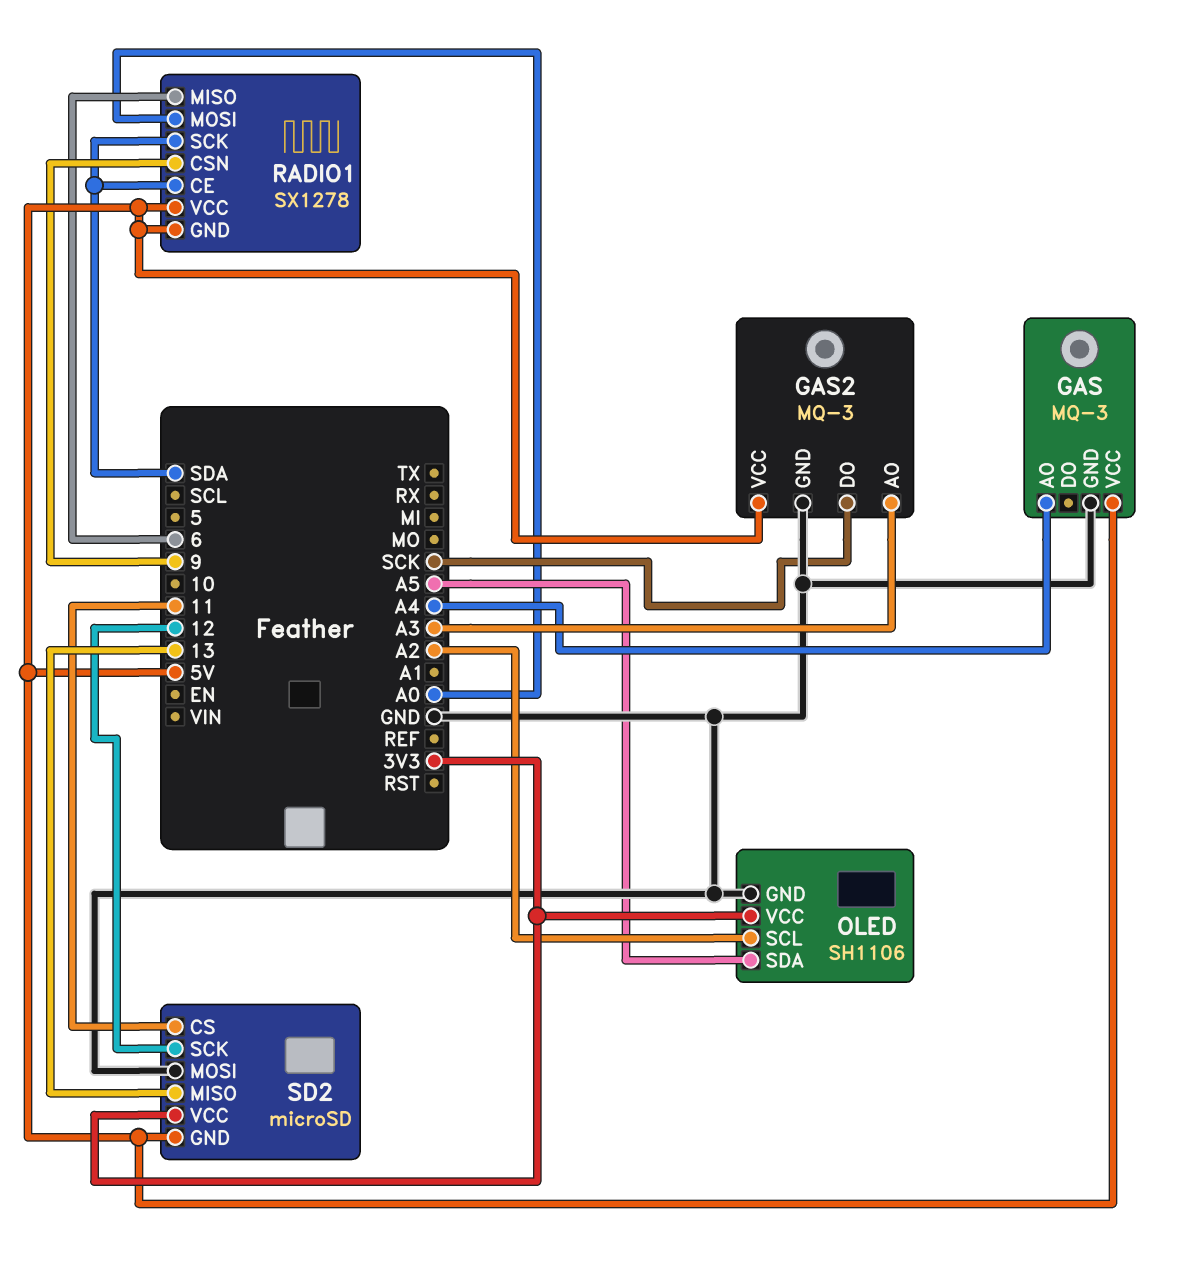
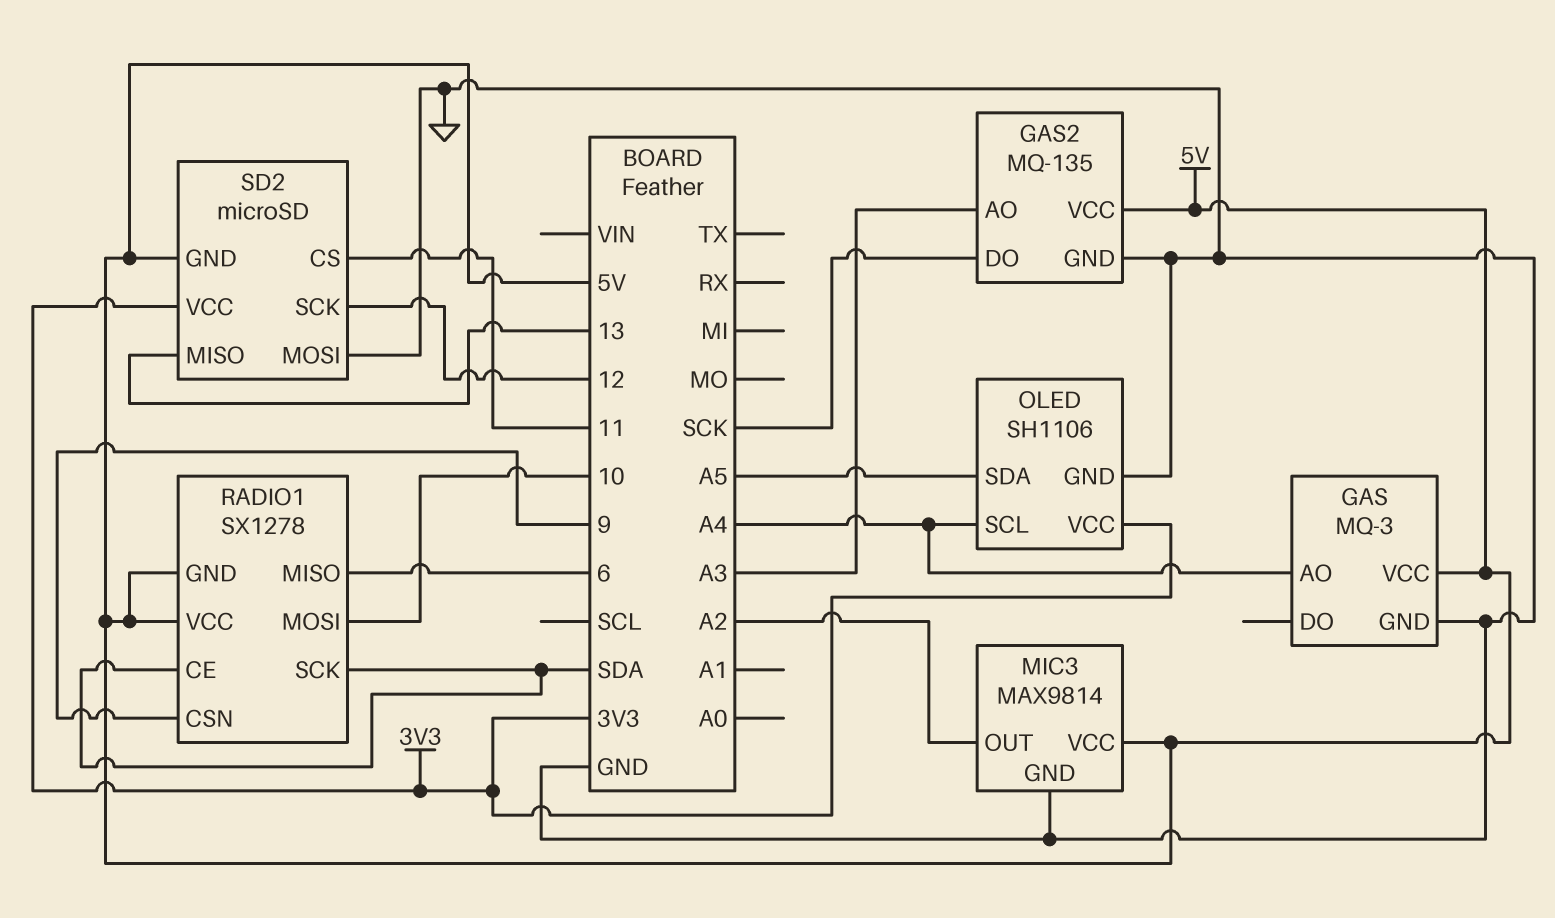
GAS2: MQ-3 -> MQ-135
MIC3: none -> MAX9814
MIC3 pin GND: none -> GND
MIC3 pin OUT: none -> A2
MIC3 pin VCC: none -> 5V
OLED pin SCL: A2 -> A4
RADIO1 pin MOSI: A0 -> 10

